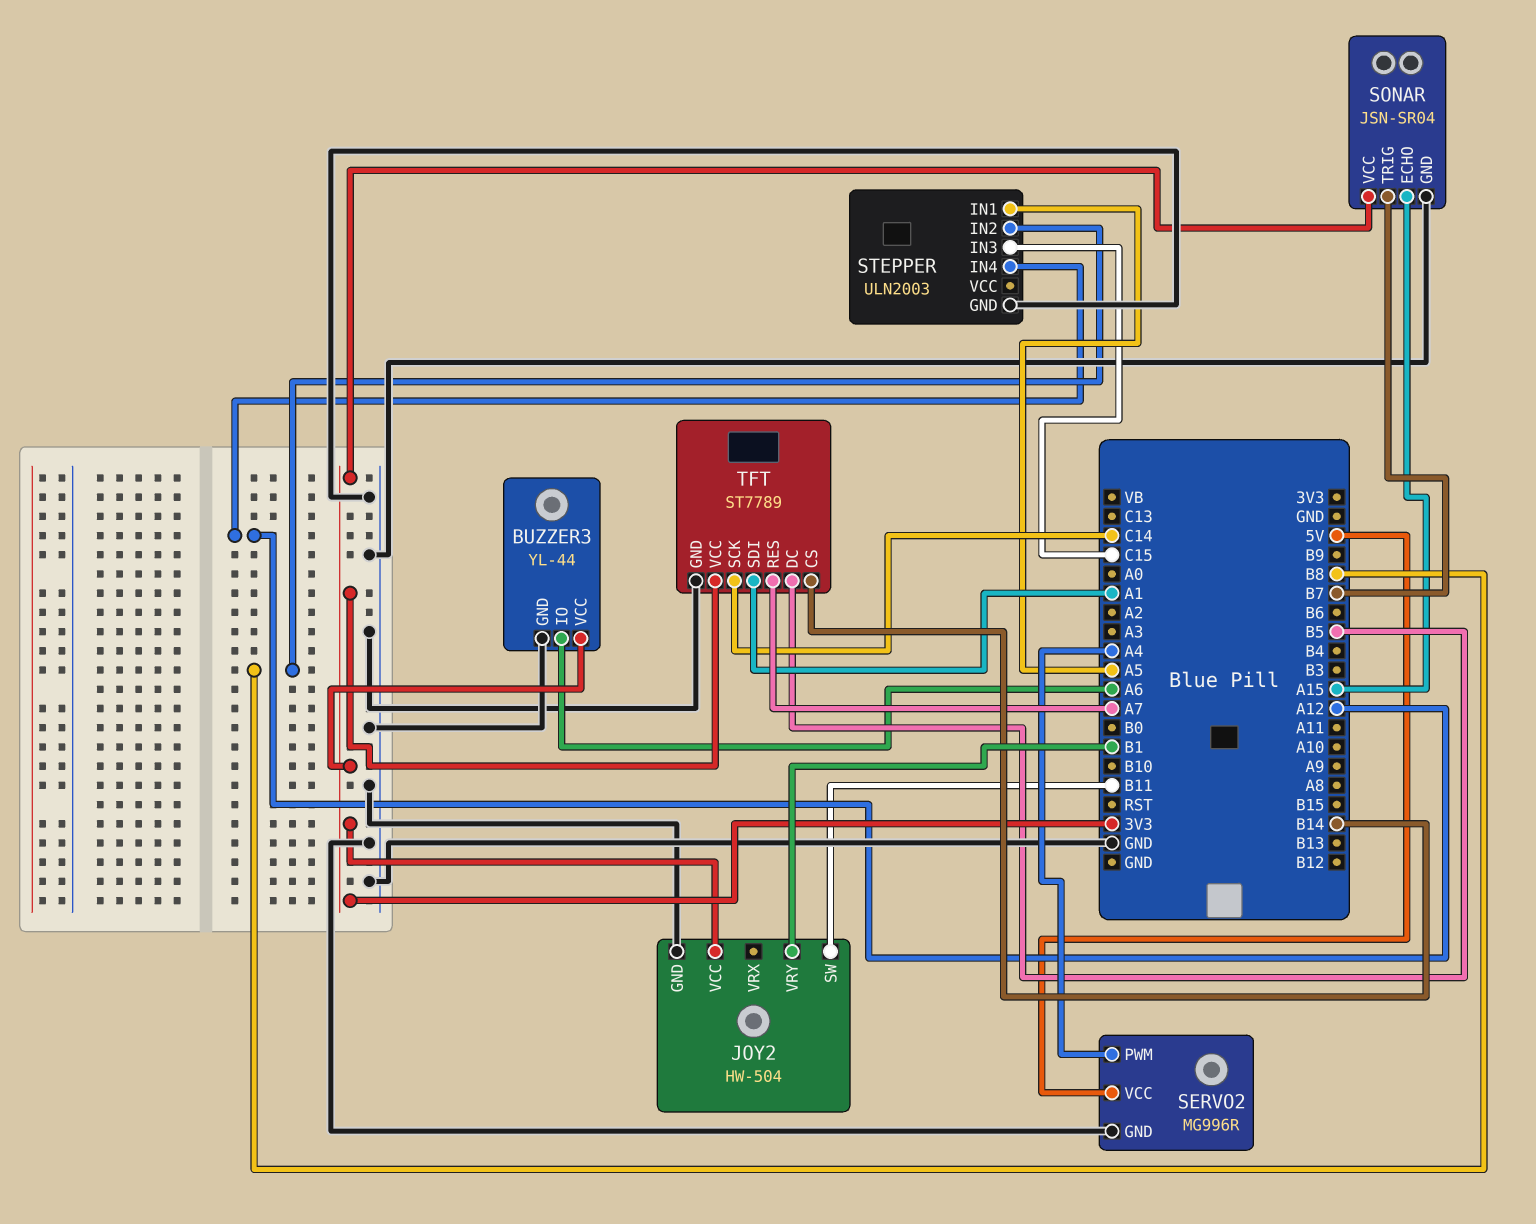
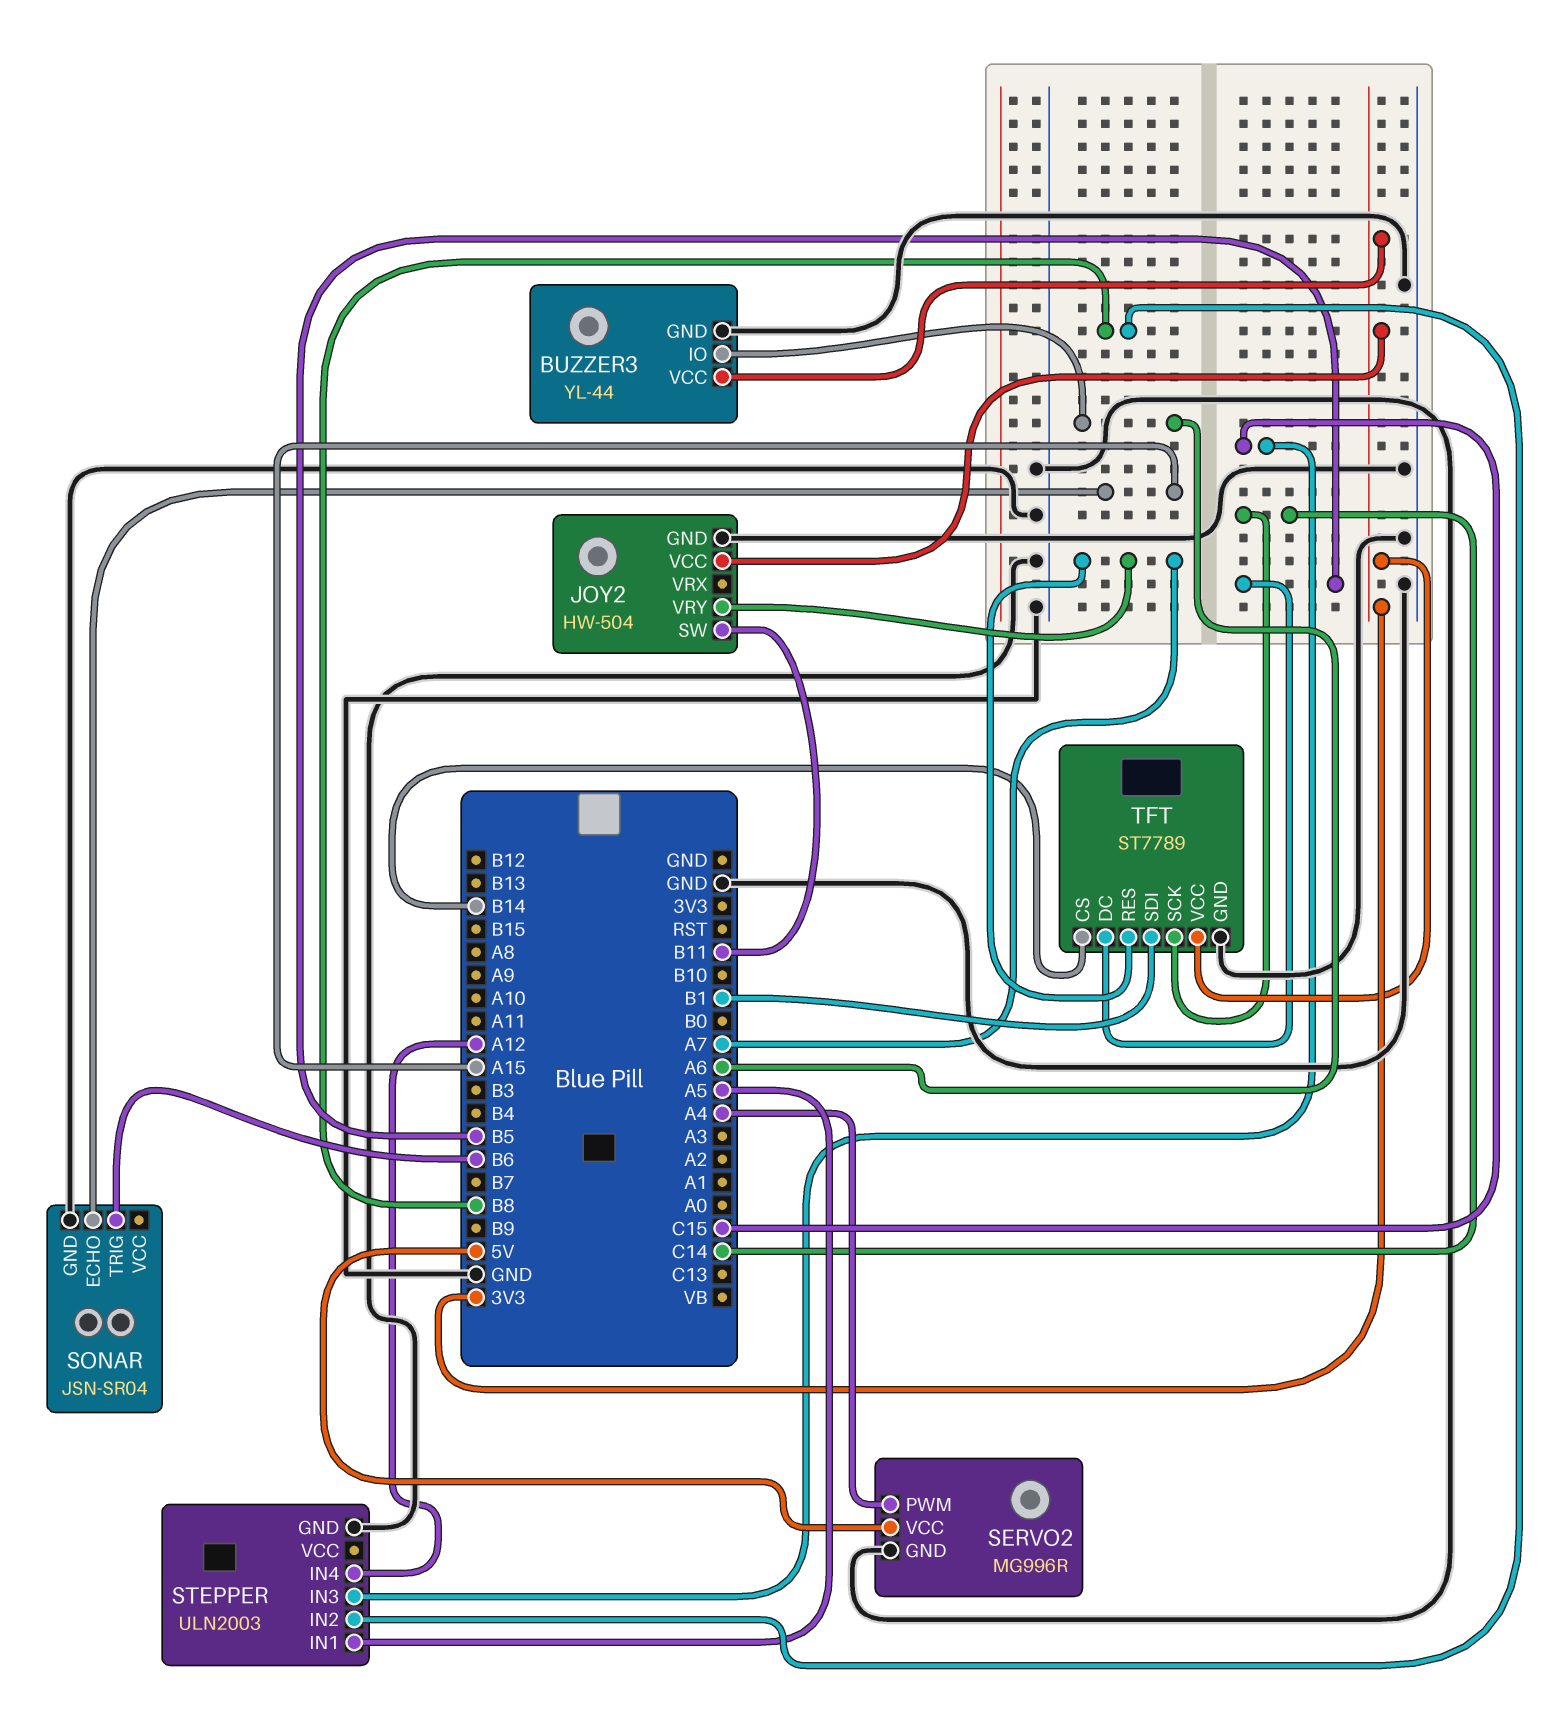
JOY2 pin VRY: B1 -> A7
SONAR pin TRIG: B7 -> B6
SONAR pin VCC: 3V3 -> none
TFT pin SDI: A1 -> B1

